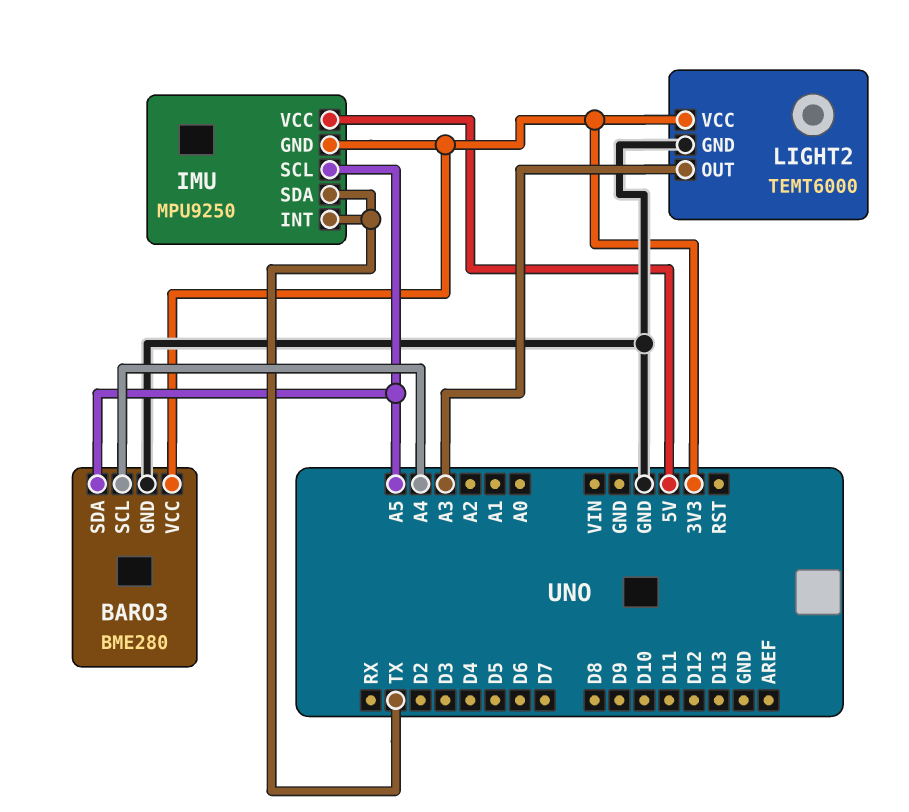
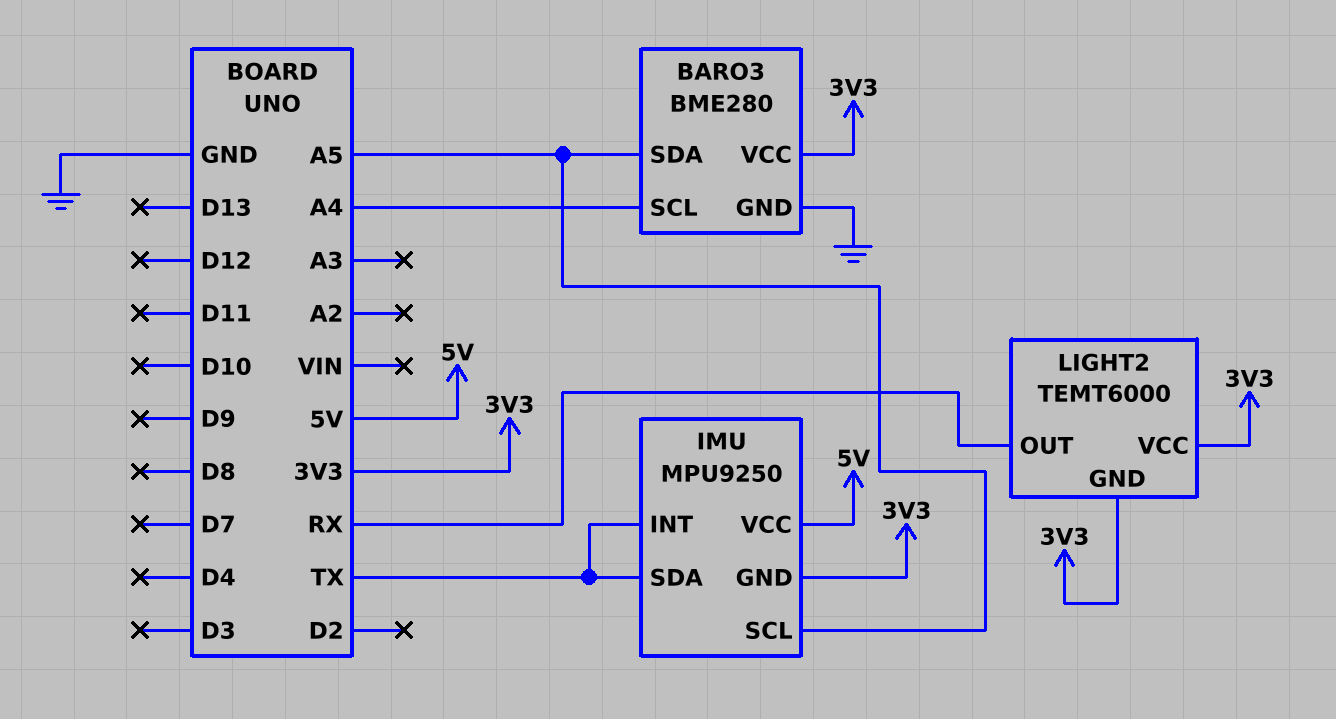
LIGHT2 pin GND: GND -> 3V3
LIGHT2 pin OUT: A3 -> RX

